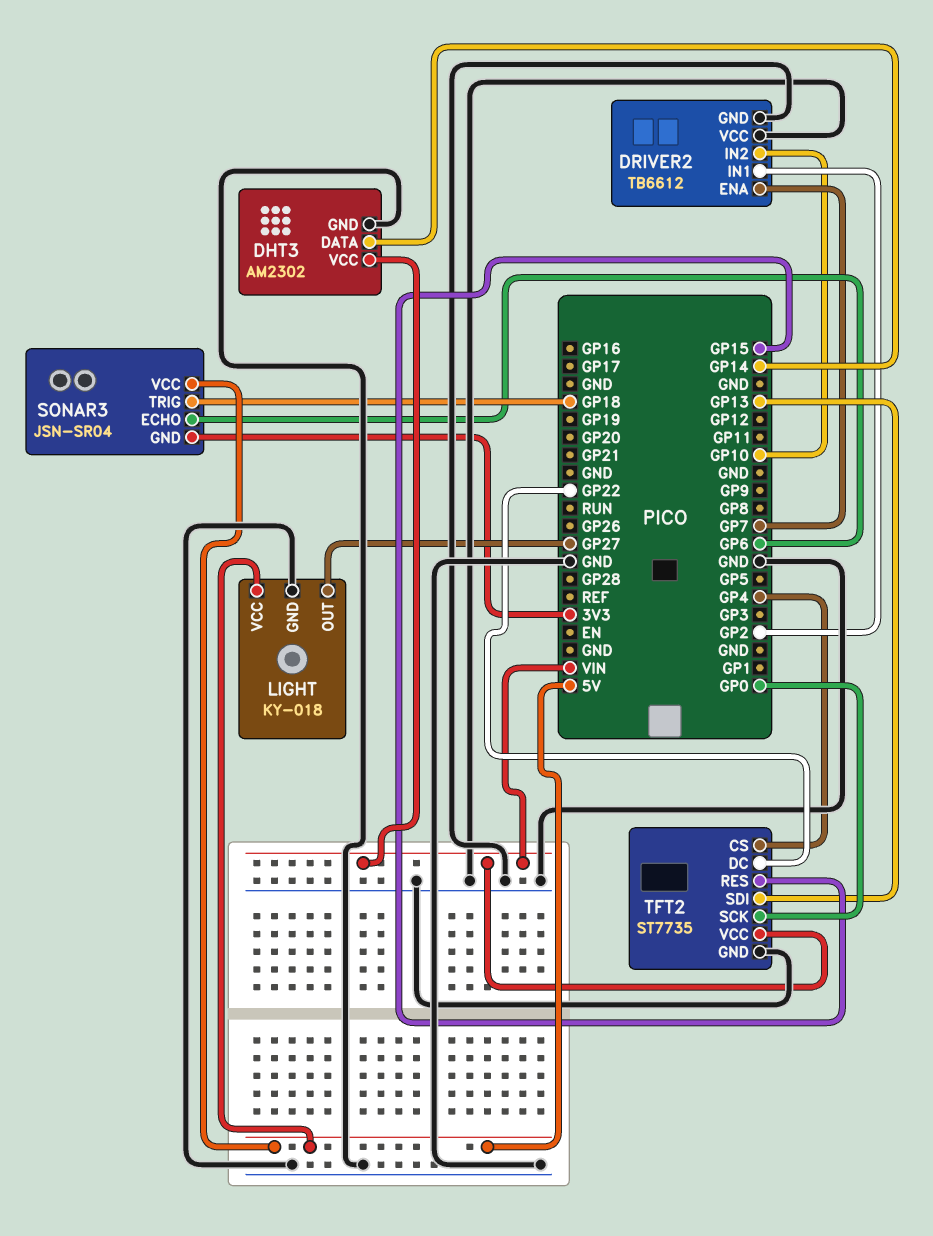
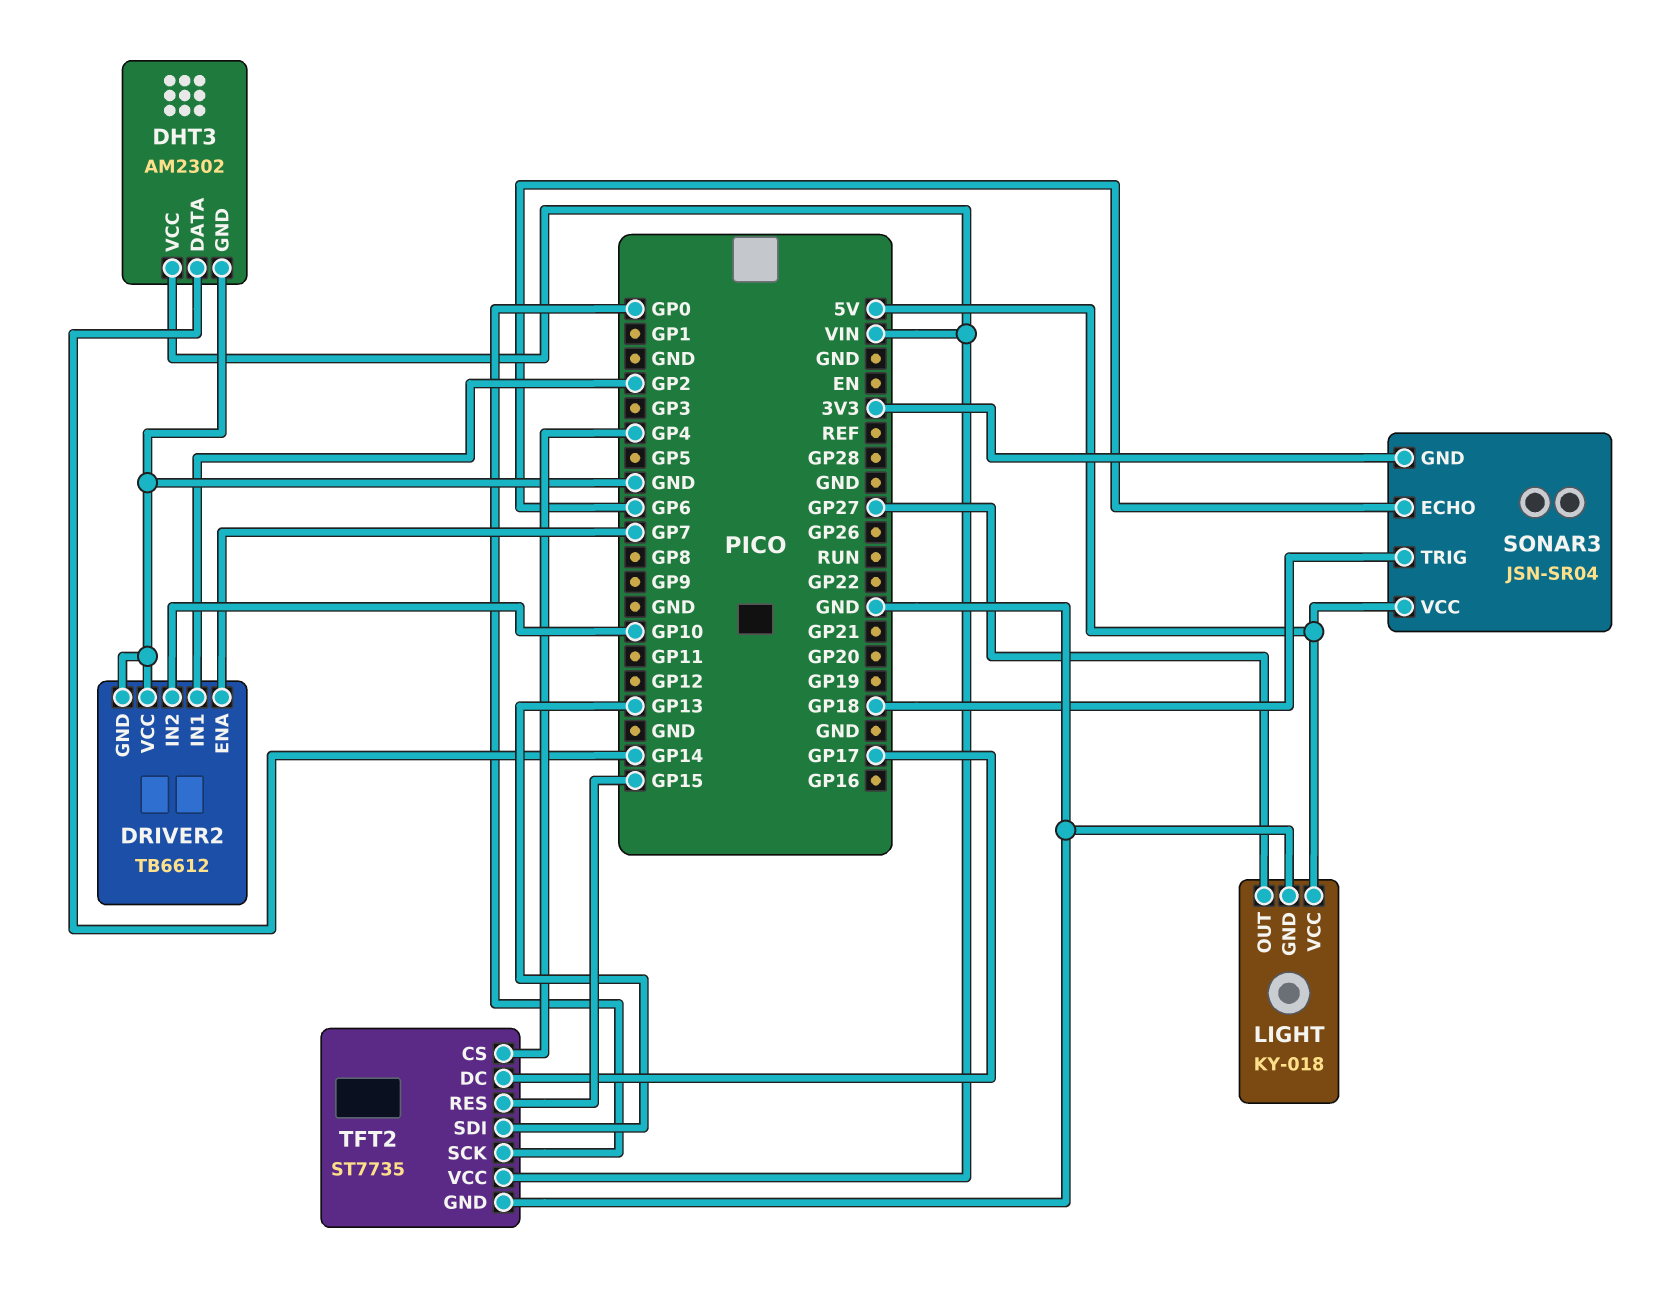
TFT2 pin DC: GP22 -> GP17

